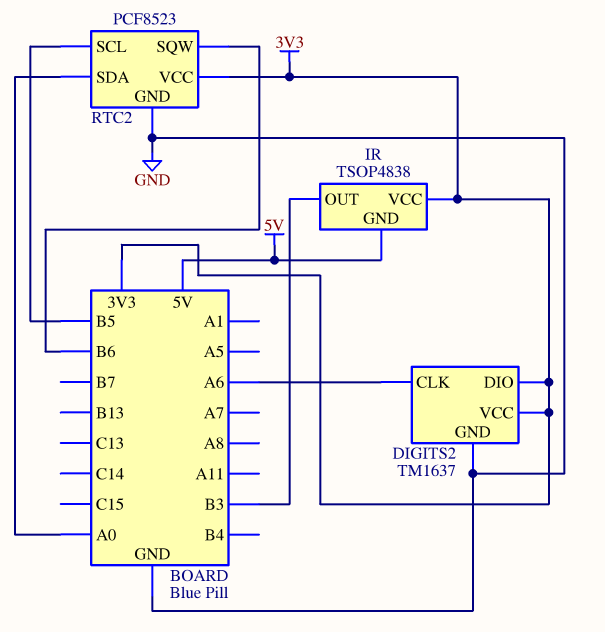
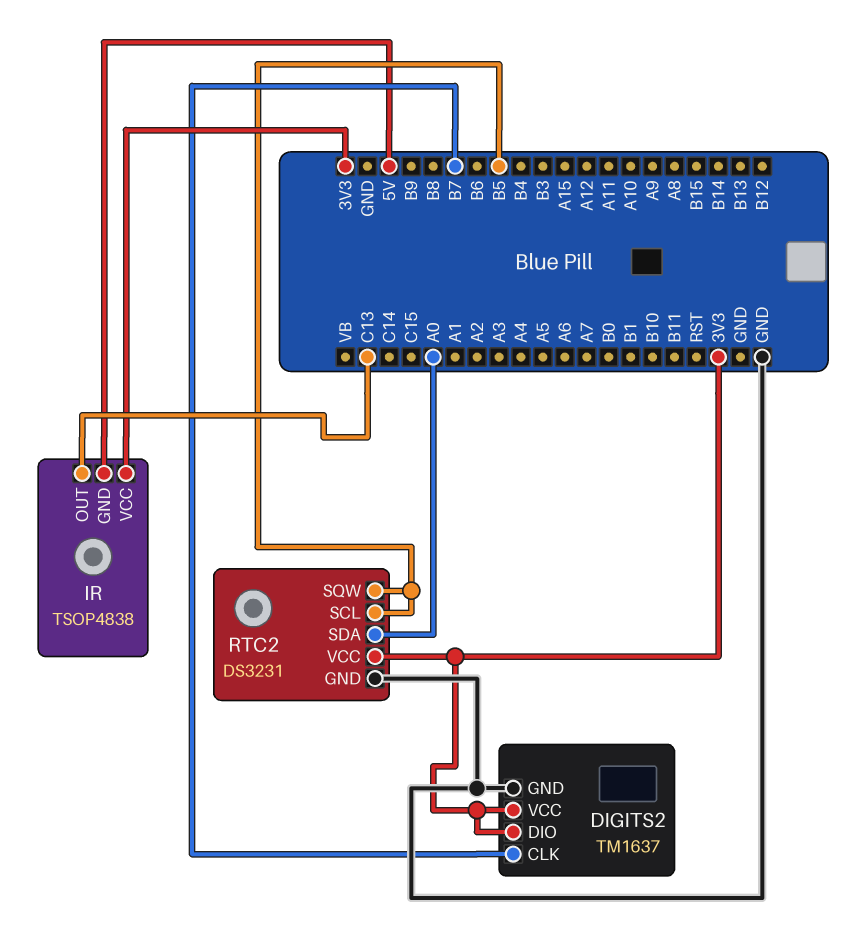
DIGITS2 pin CLK: A6 -> B7
IR pin OUT: B3 -> C13
RTC2: PCF8523 -> DS3231
RTC2 pin SQW: B6 -> B5

